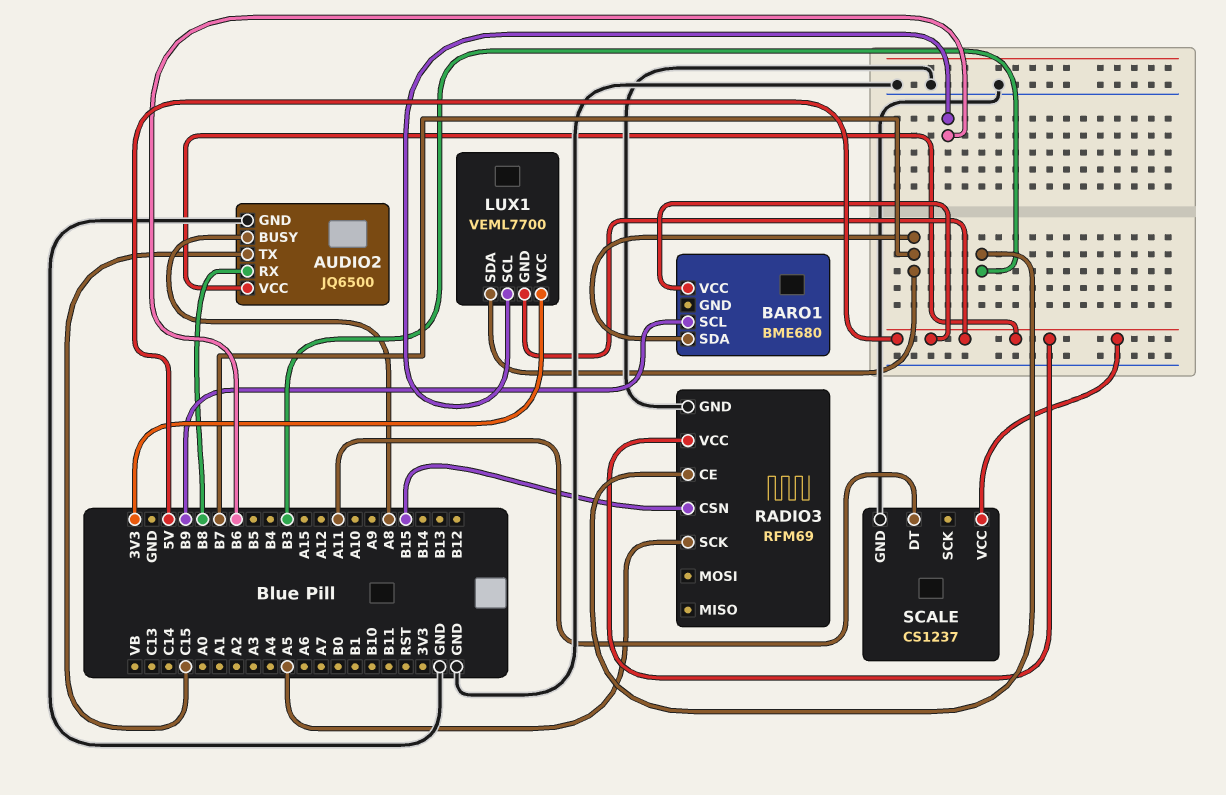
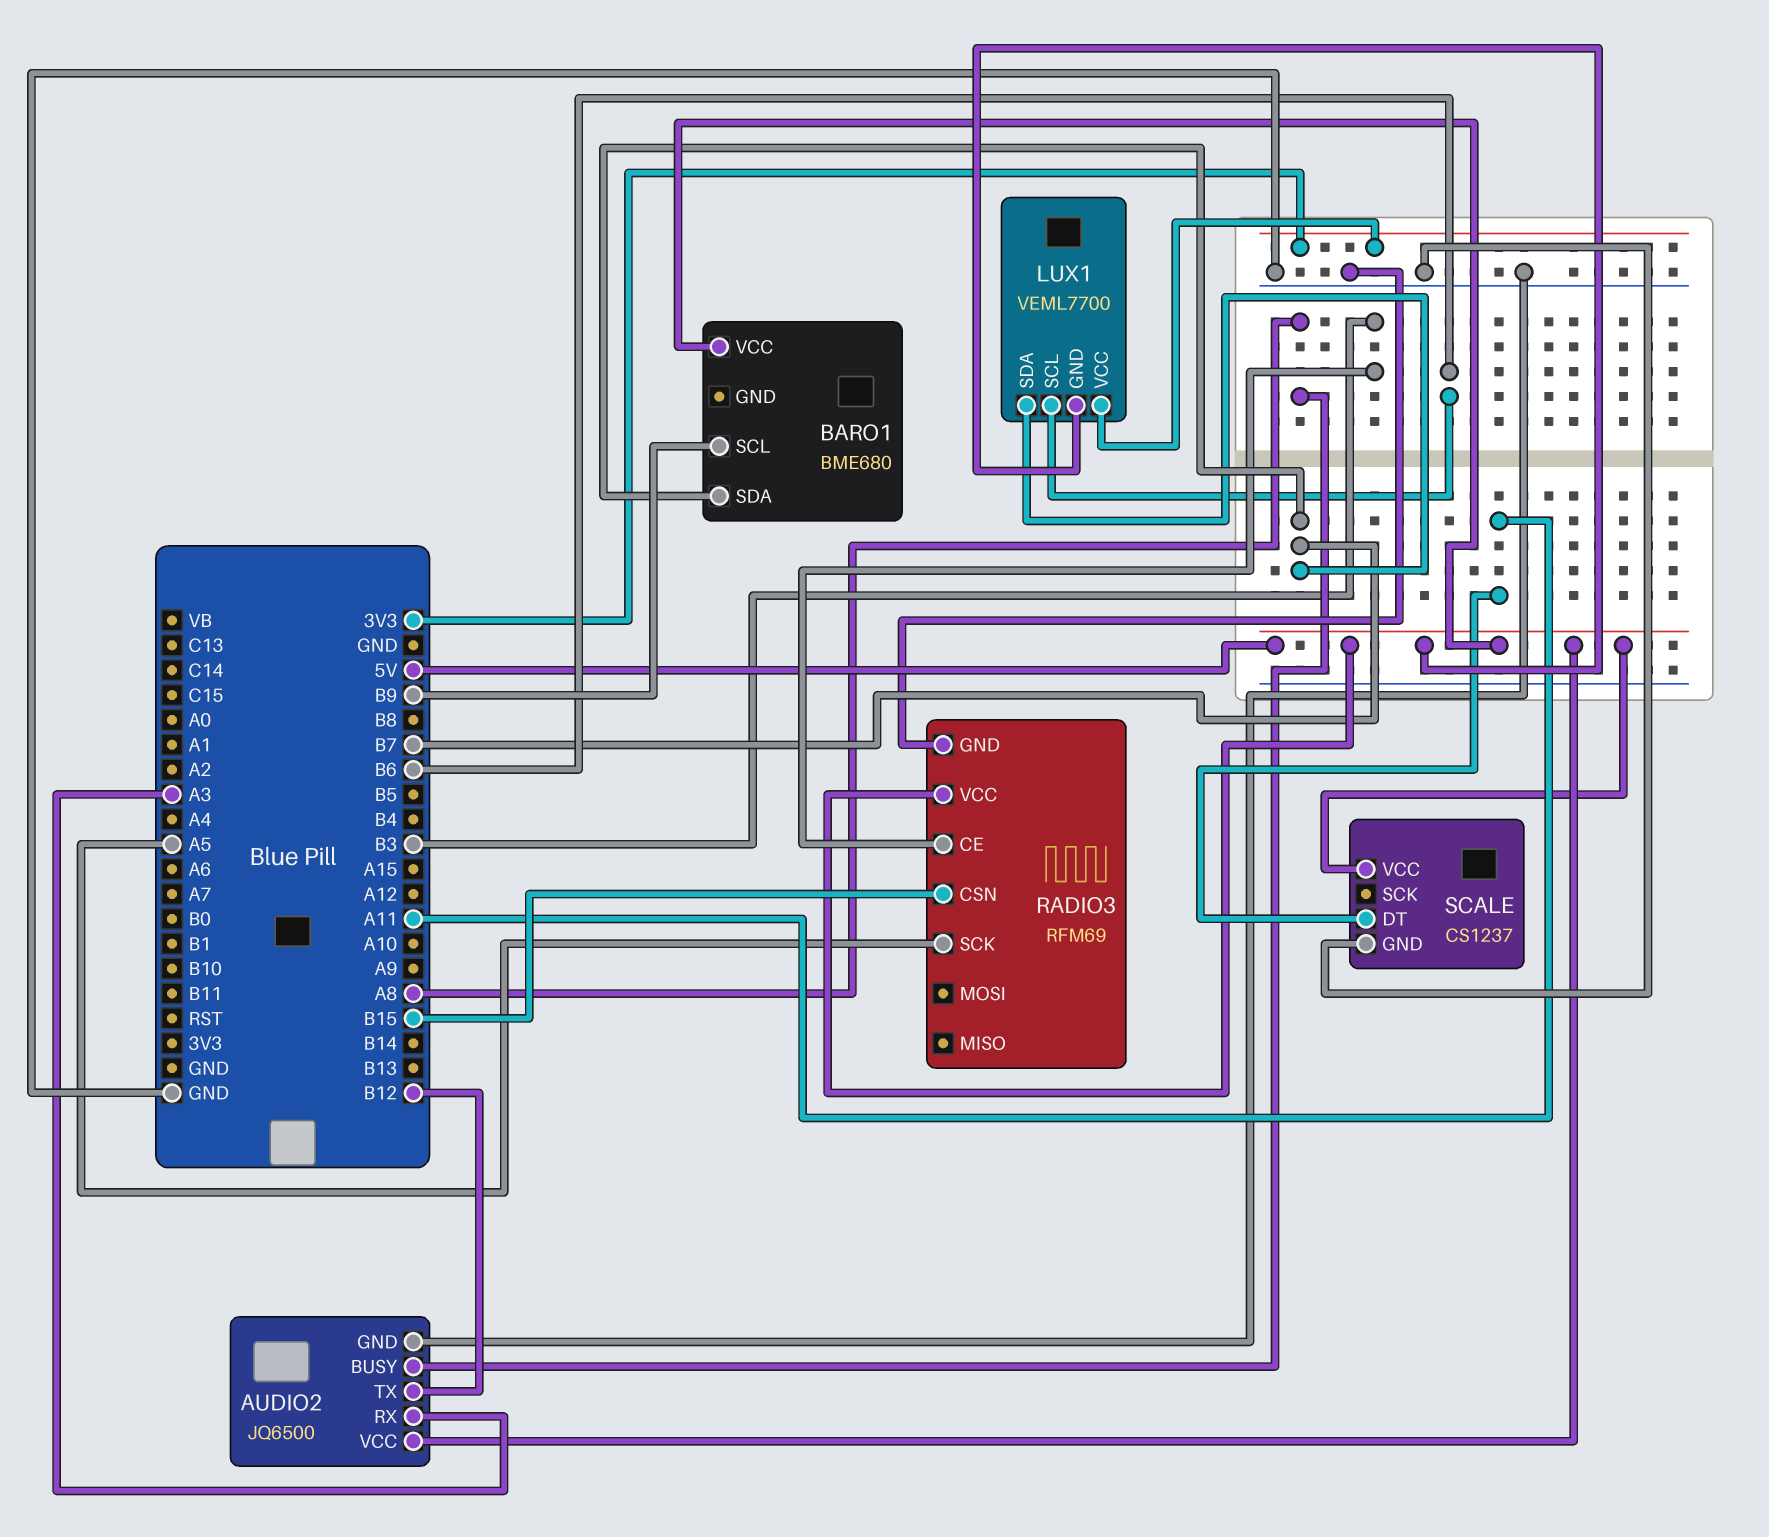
AUDIO2 pin RX: B8 -> A3
AUDIO2 pin TX: C15 -> B12

